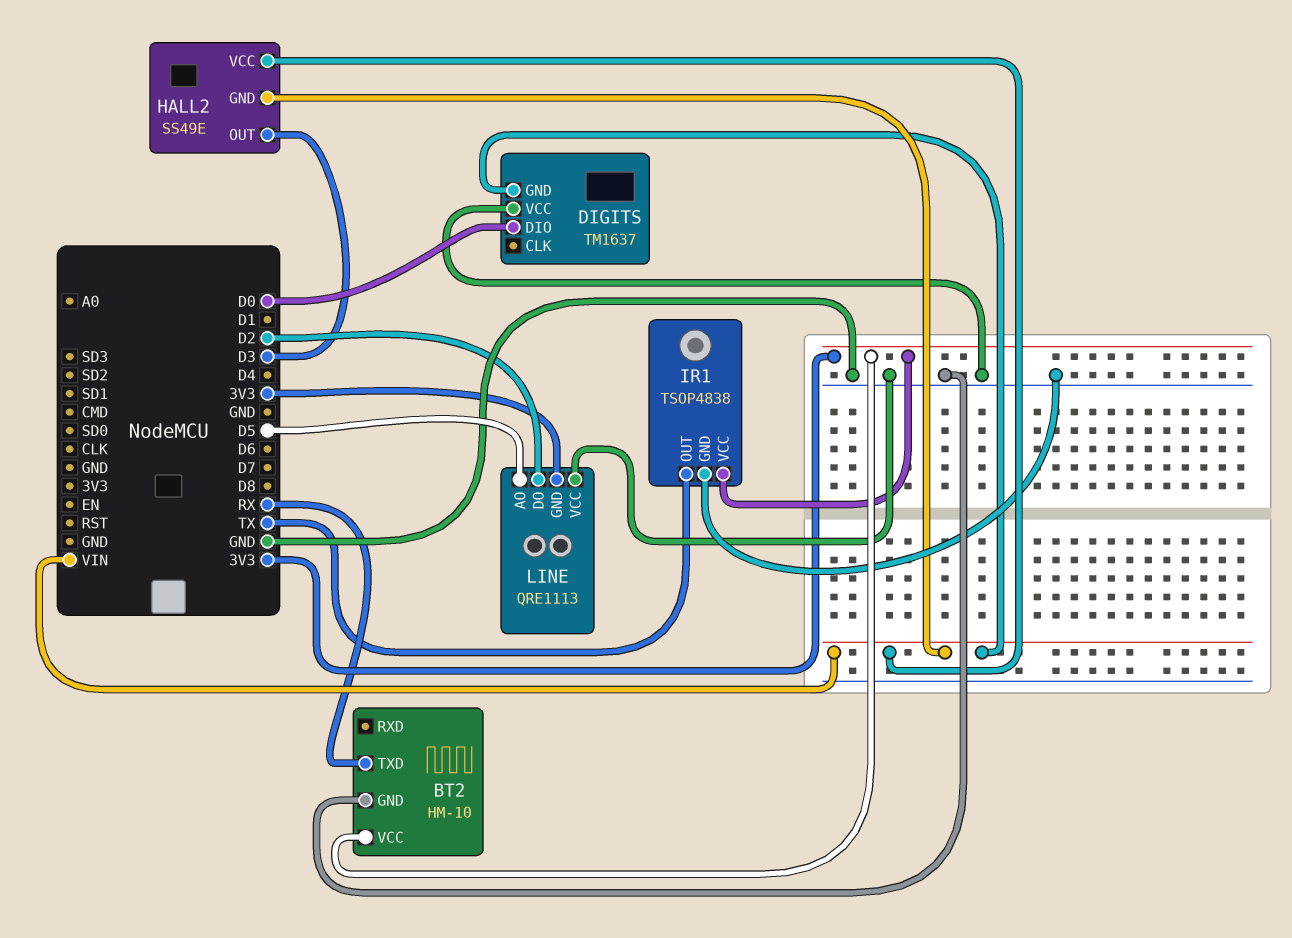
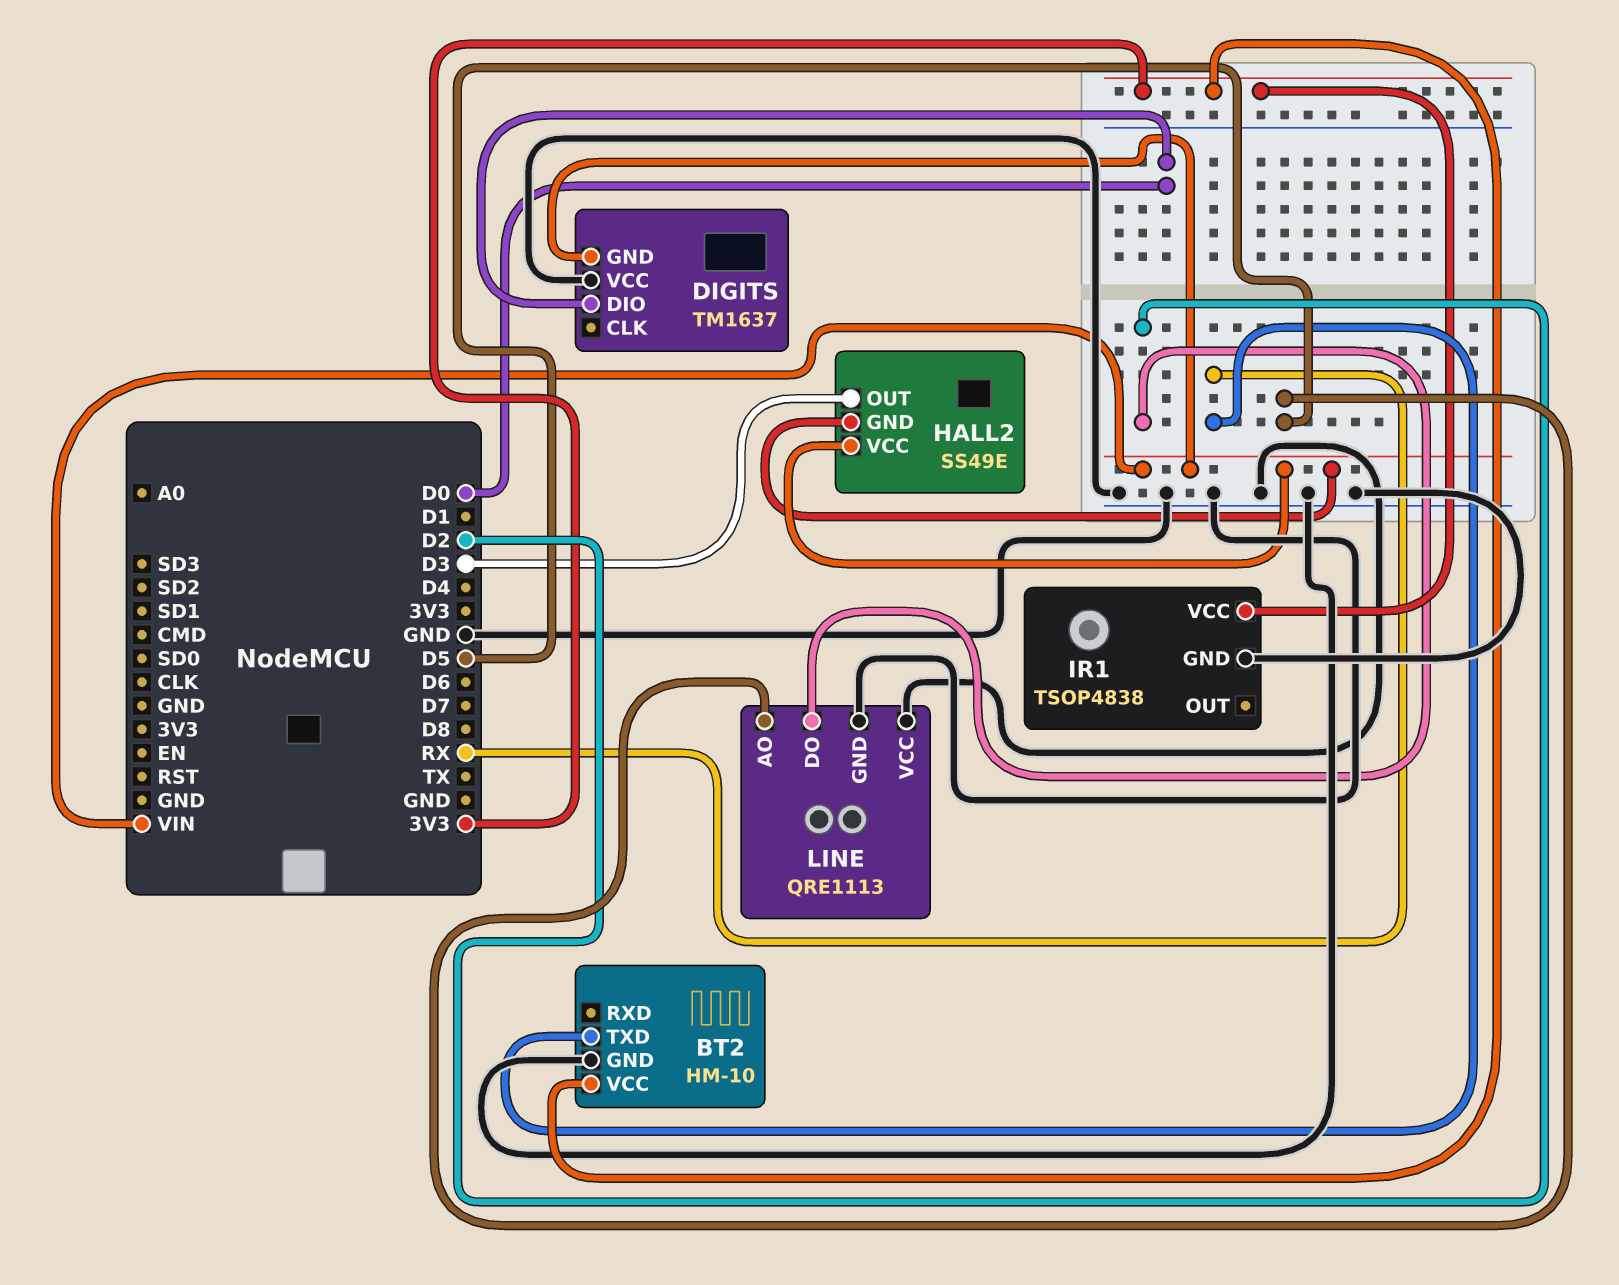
IR1 pin OUT: TX -> none
LINE pin GND: 3V3 -> GND

